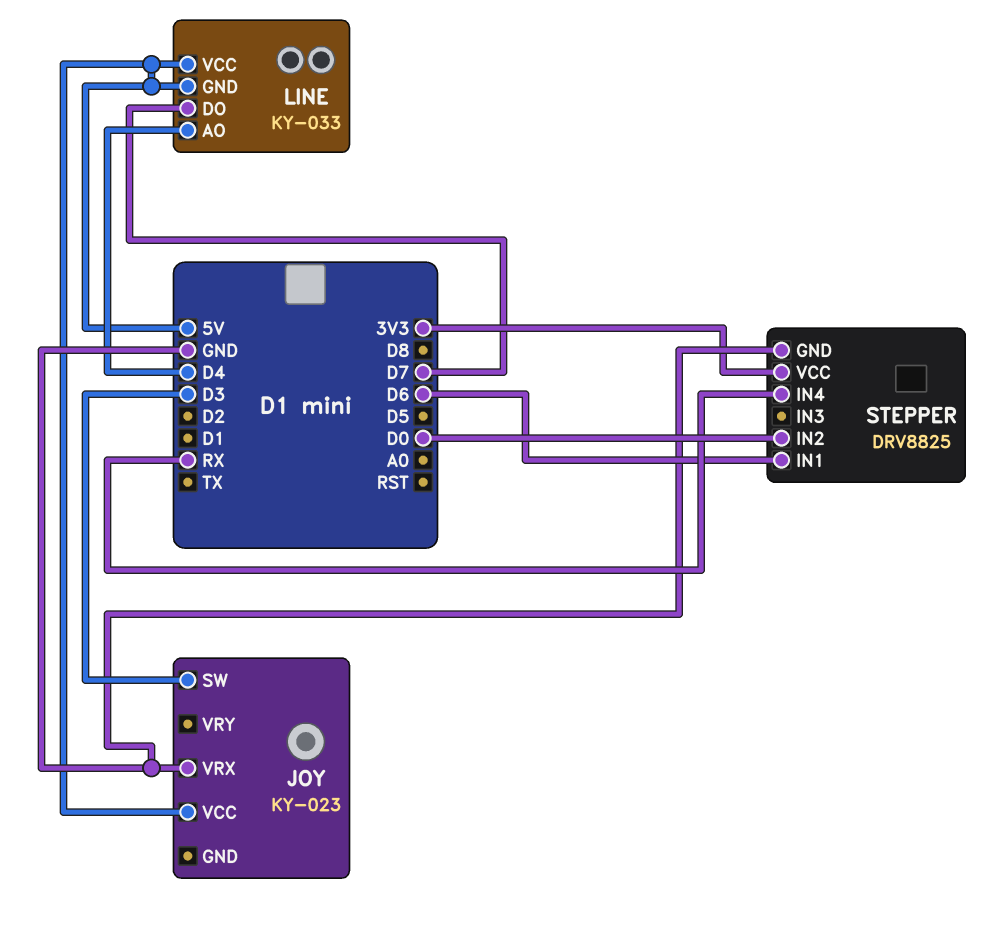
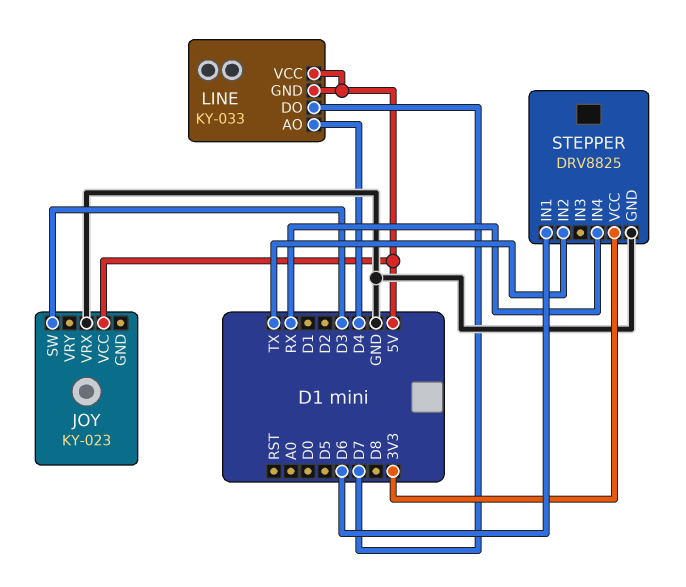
STEPPER pin IN2: D0 -> TX

